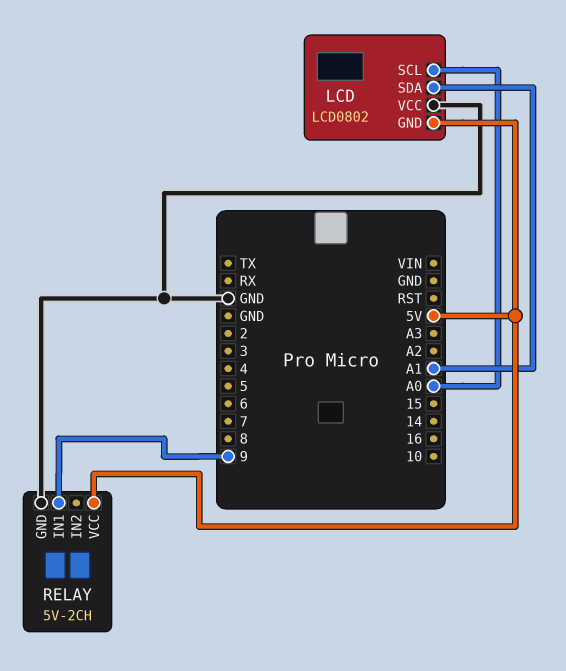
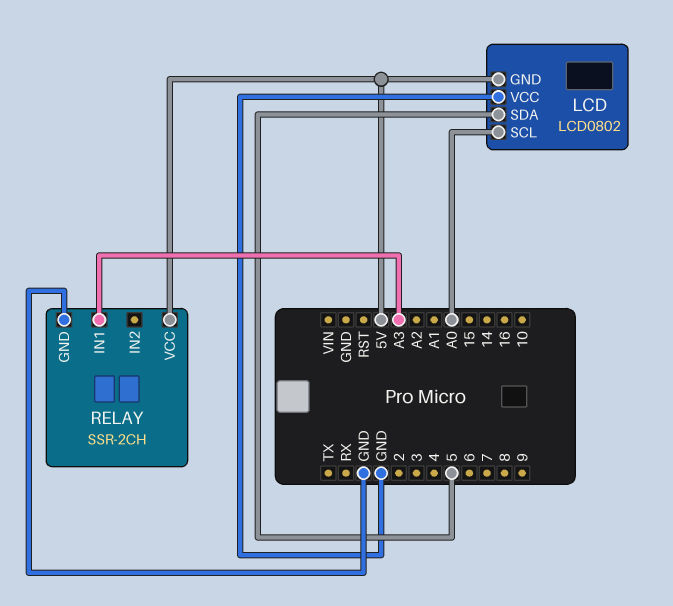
LCD pin SDA: A1 -> 5
RELAY: 5V-2CH -> SSR-2CH
RELAY pin IN1: 9 -> A3

